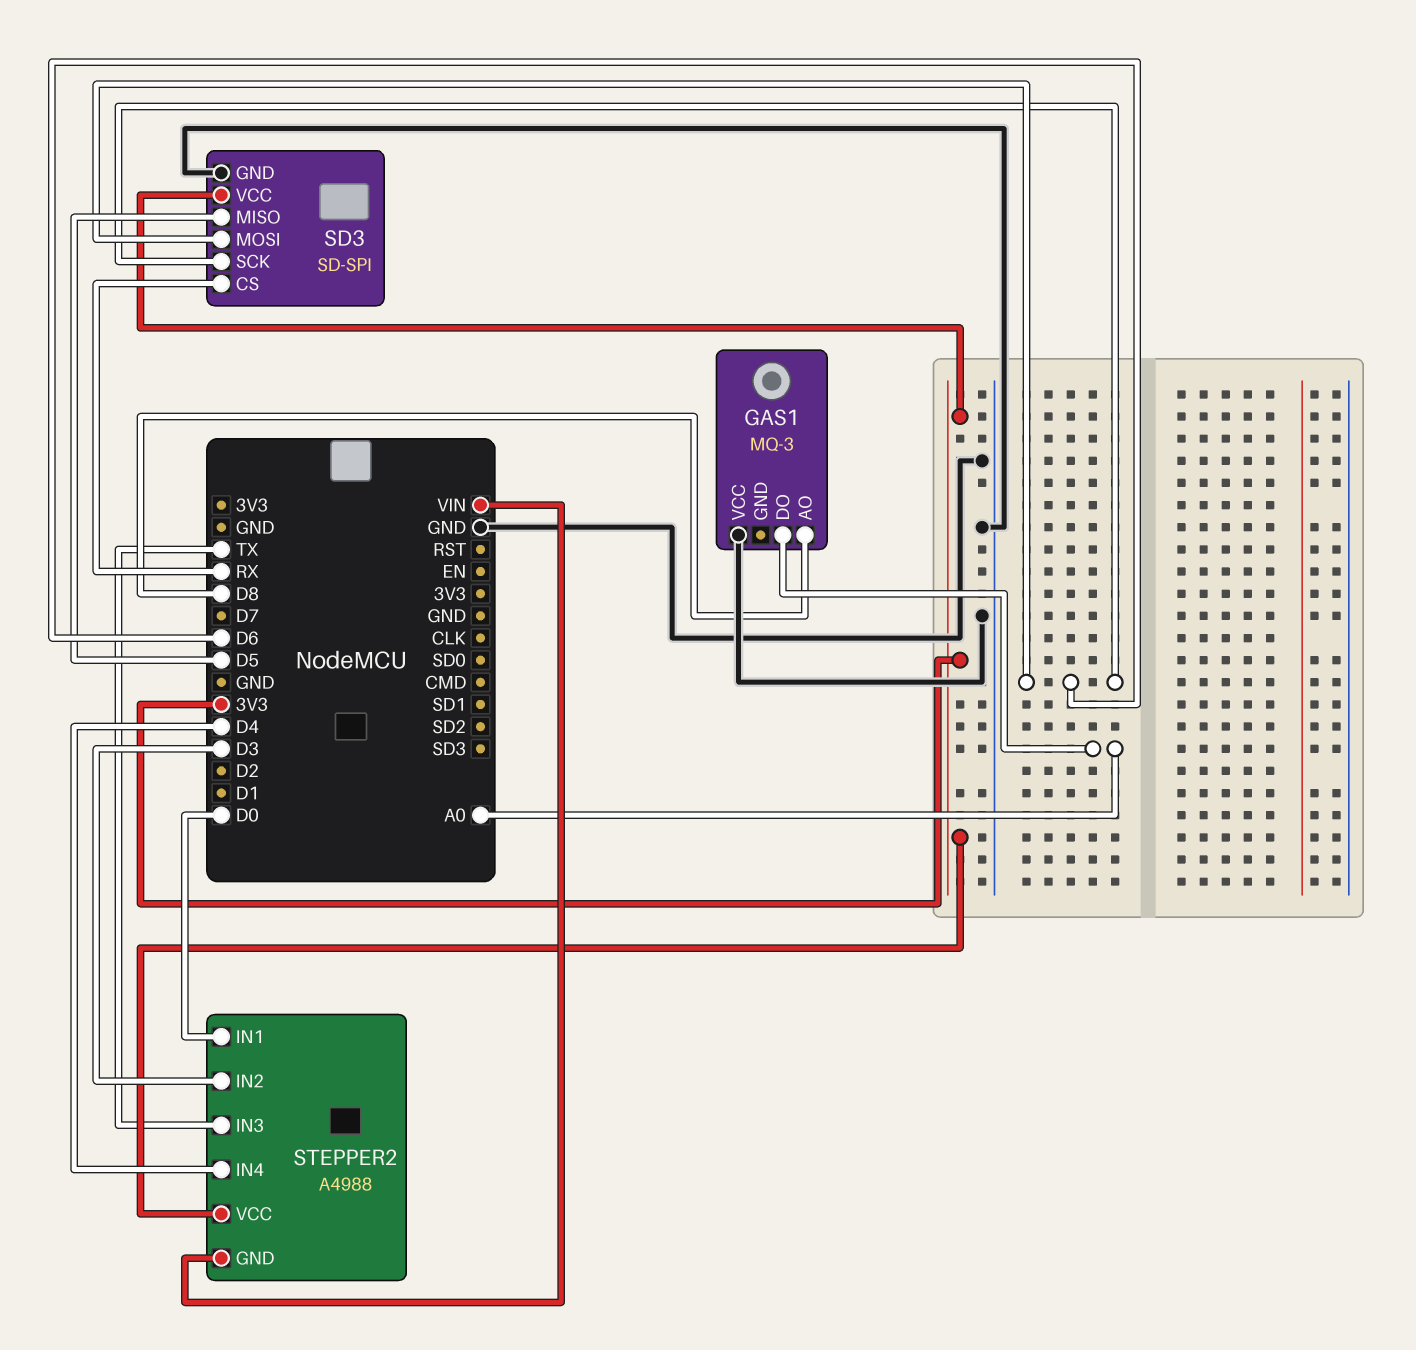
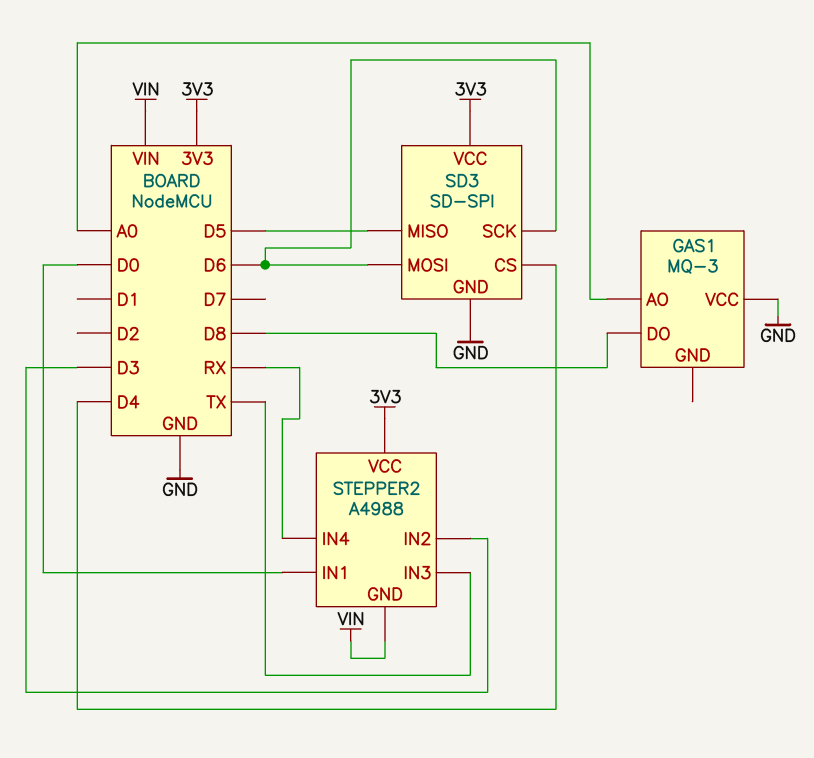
GAS1 pin AO: D8 -> A0
GAS1 pin DO: A0 -> D8
SD3 pin CS: RX -> D4
STEPPER2 pin IN4: D4 -> RX

